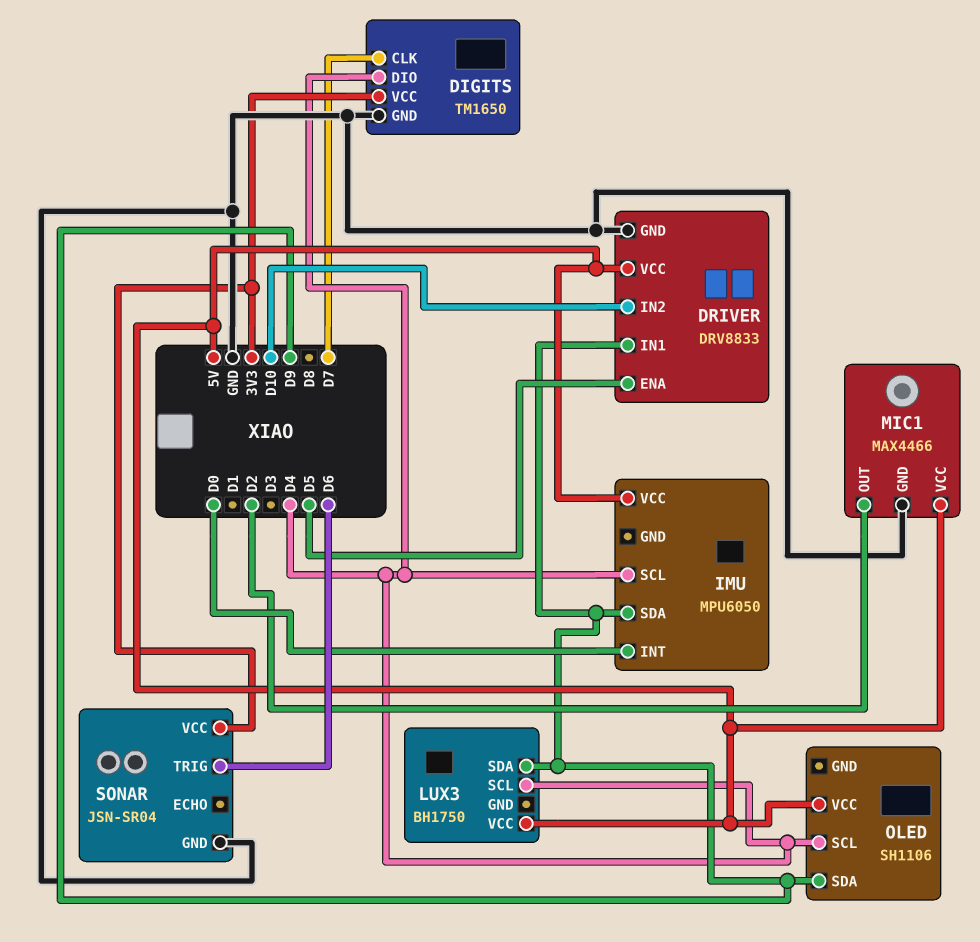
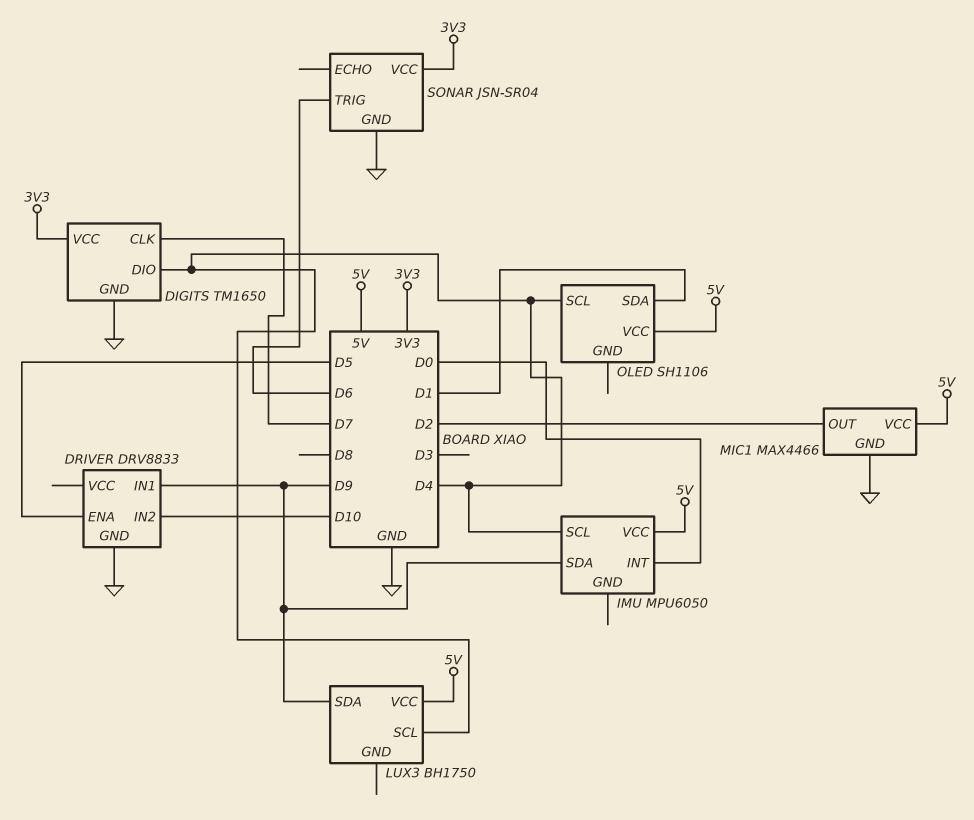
DRIVER pin VCC: 5V -> none
OLED pin SDA: D9 -> D1

